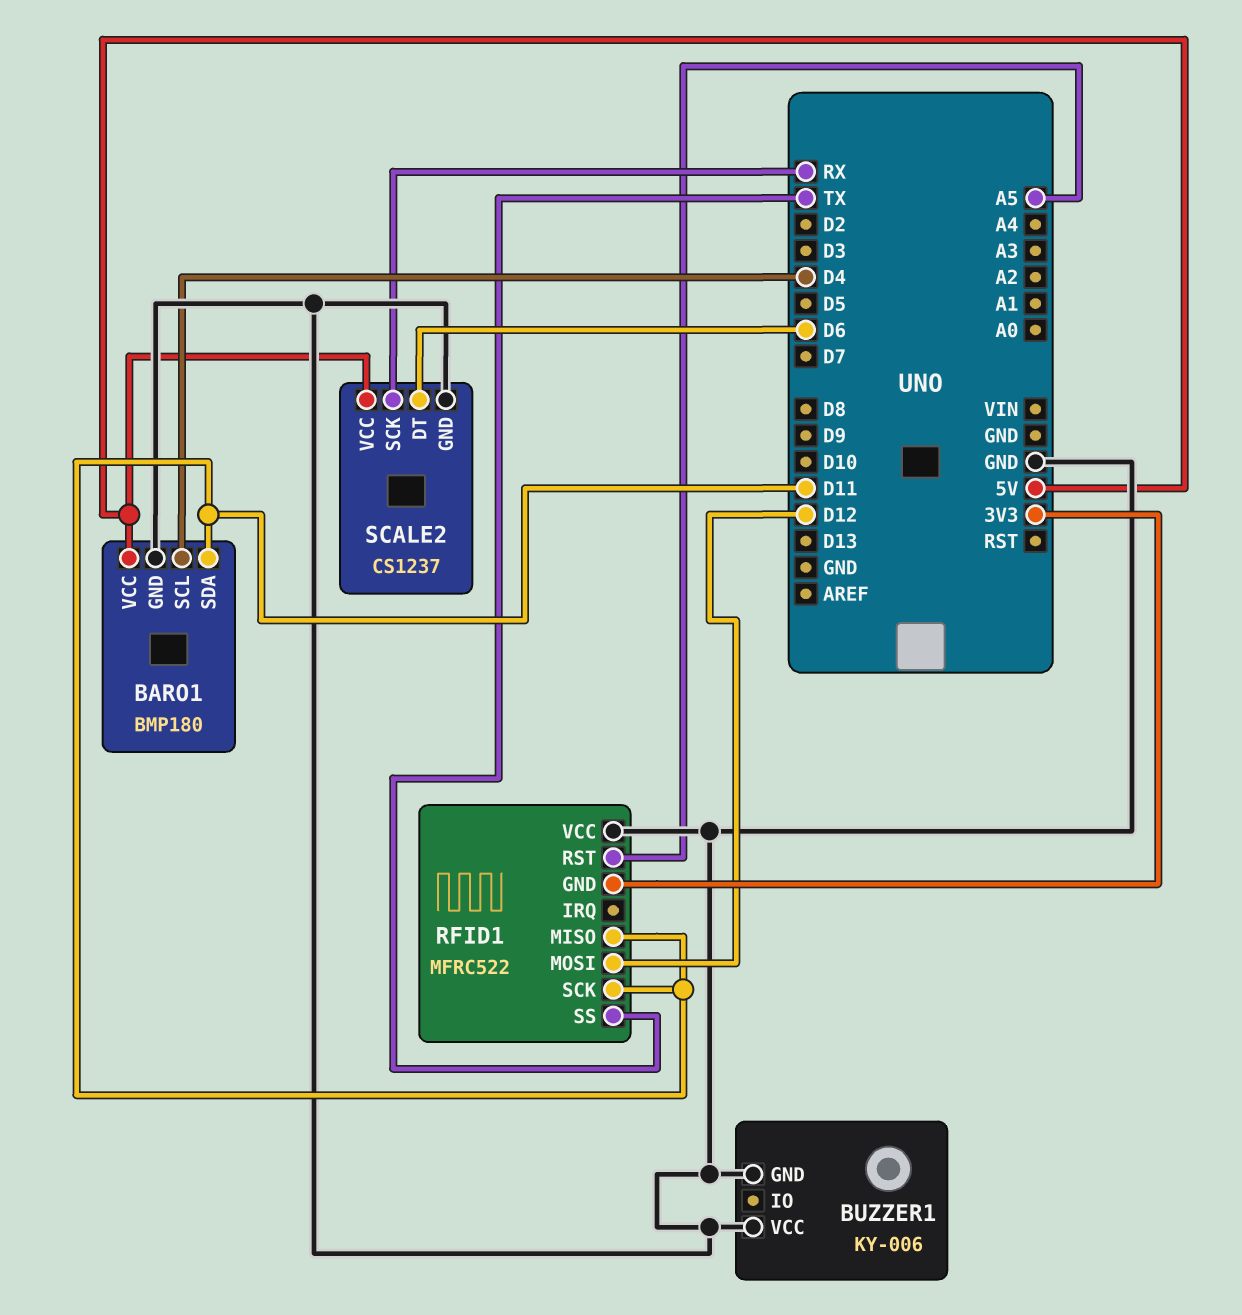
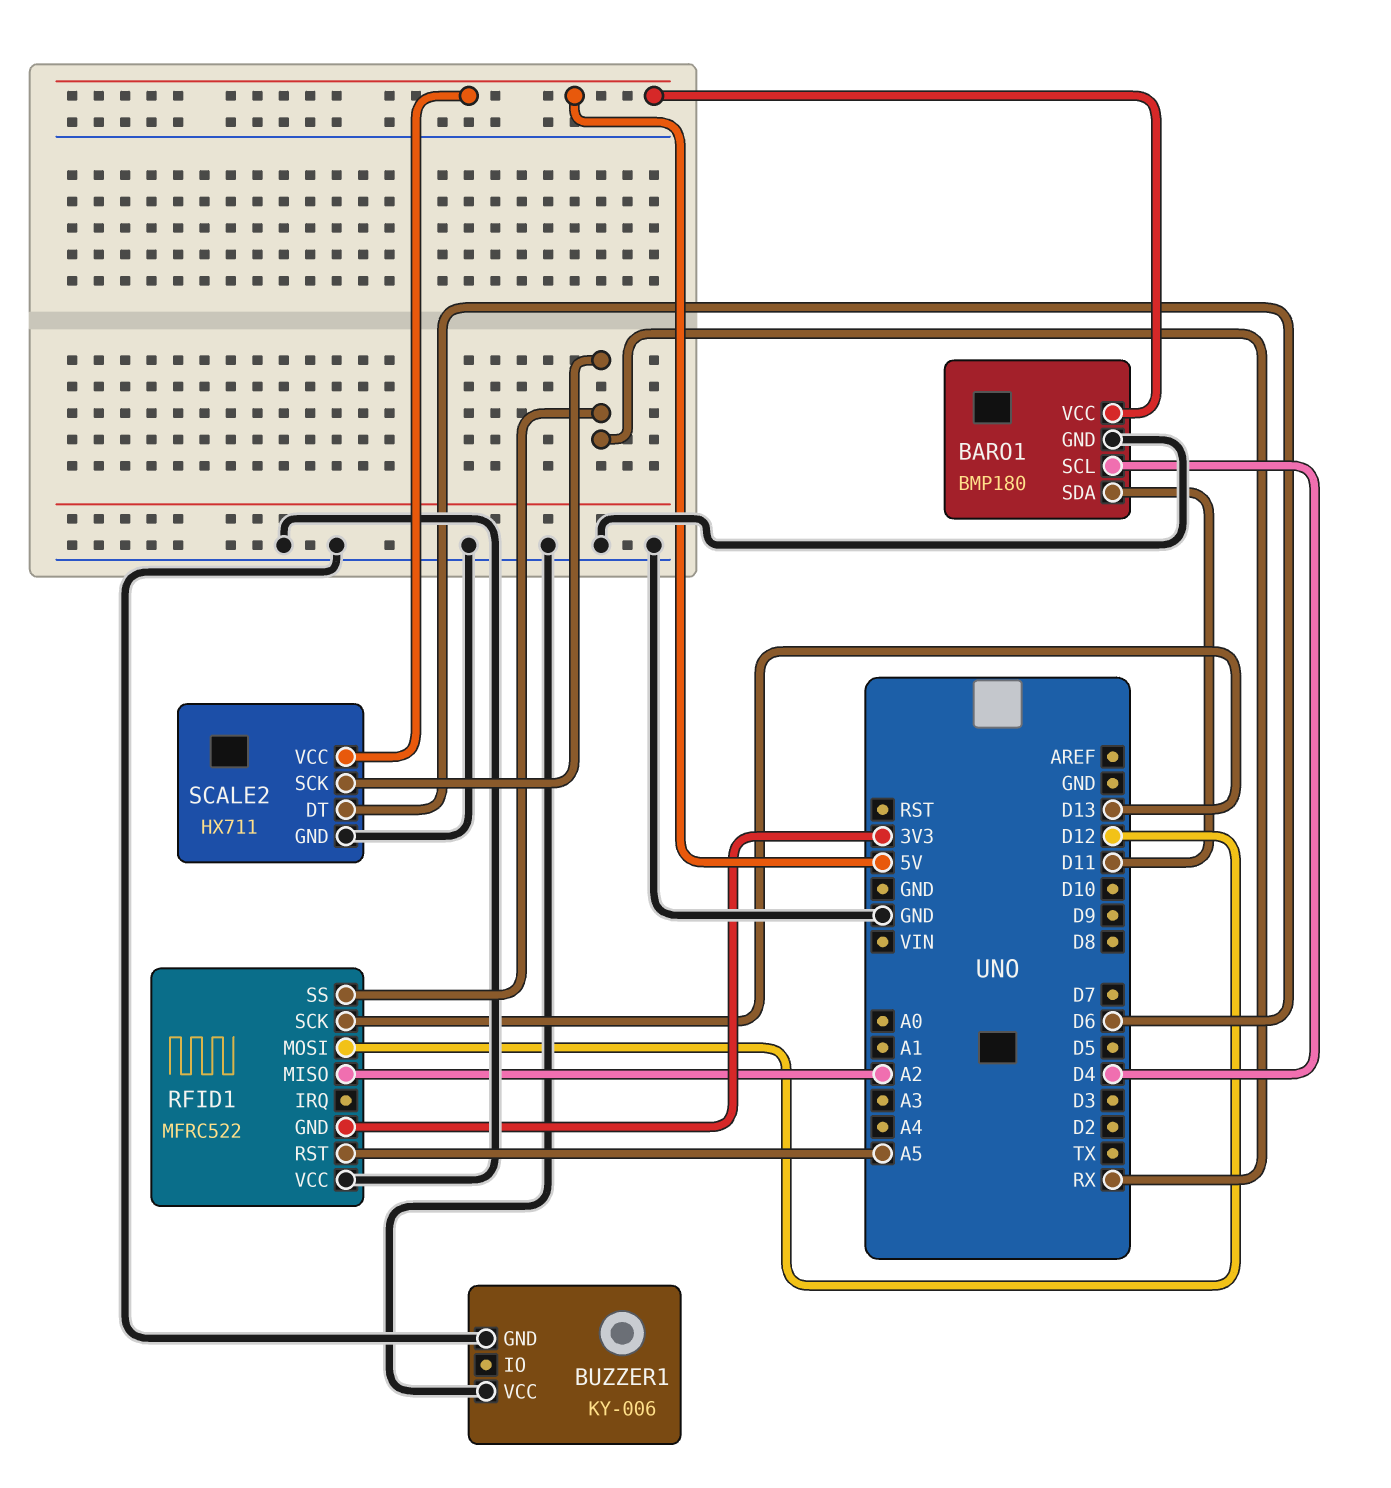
RFID1 pin MISO: D11 -> A2
RFID1 pin SCK: D11 -> D13
RFID1 pin SS: TX -> RX
SCALE2: CS1237 -> HX711

